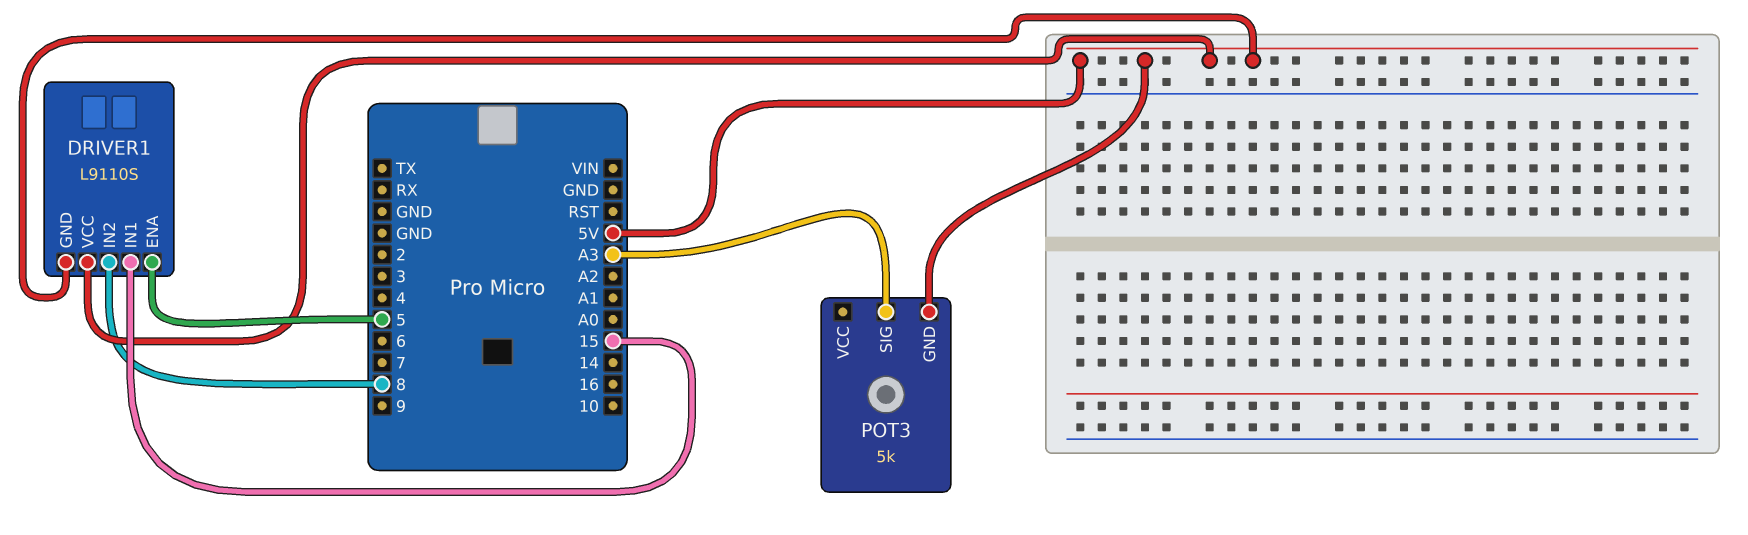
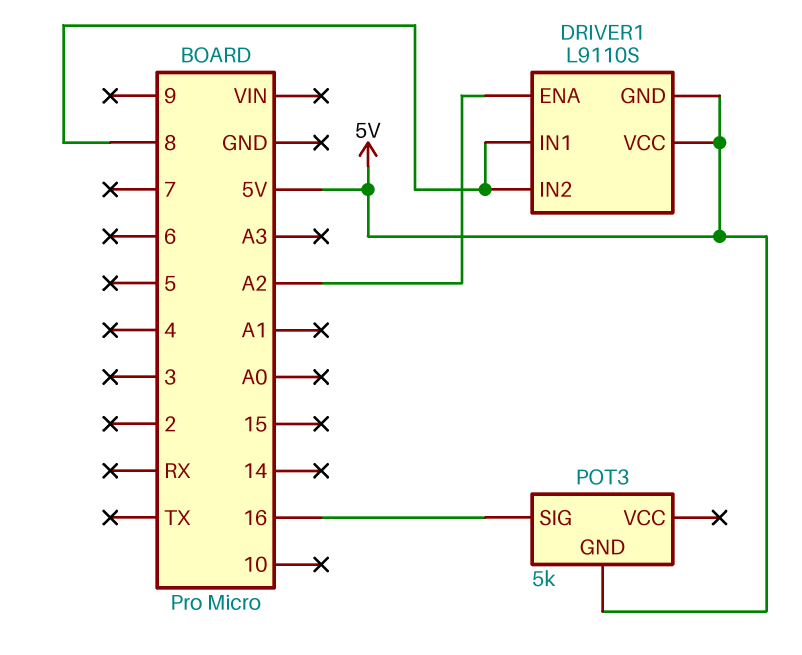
DRIVER1 pin ENA: 5 -> A2
DRIVER1 pin IN1: 15 -> 8
POT3 pin SIG: A3 -> 16

